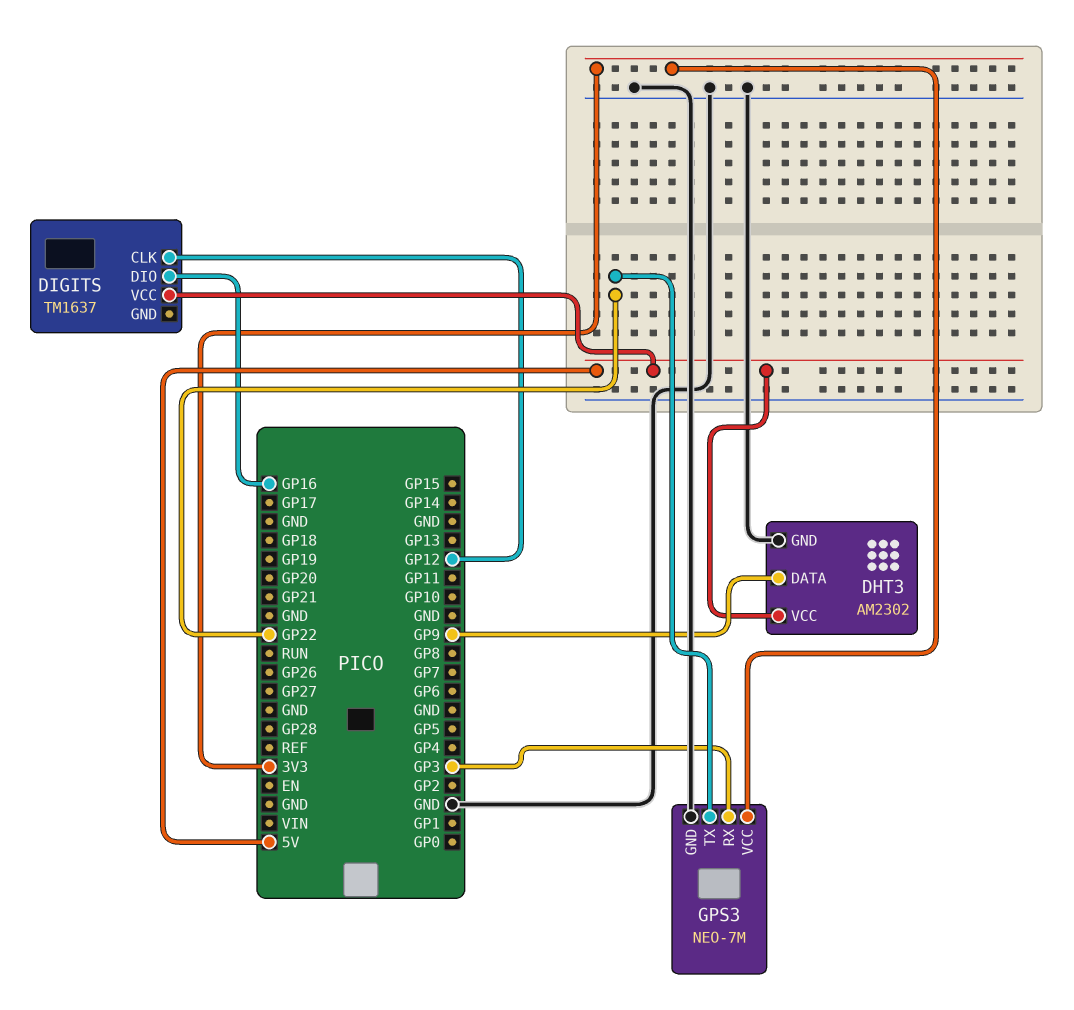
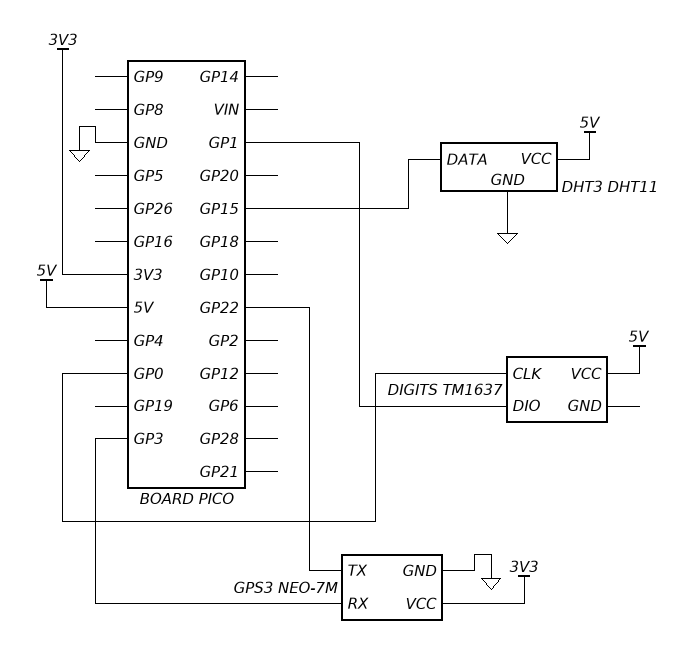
DHT3: AM2302 -> DHT11
DHT3 pin DATA: GP9 -> GP15
DIGITS pin CLK: GP12 -> GP0
DIGITS pin DIO: GP16 -> GP1

